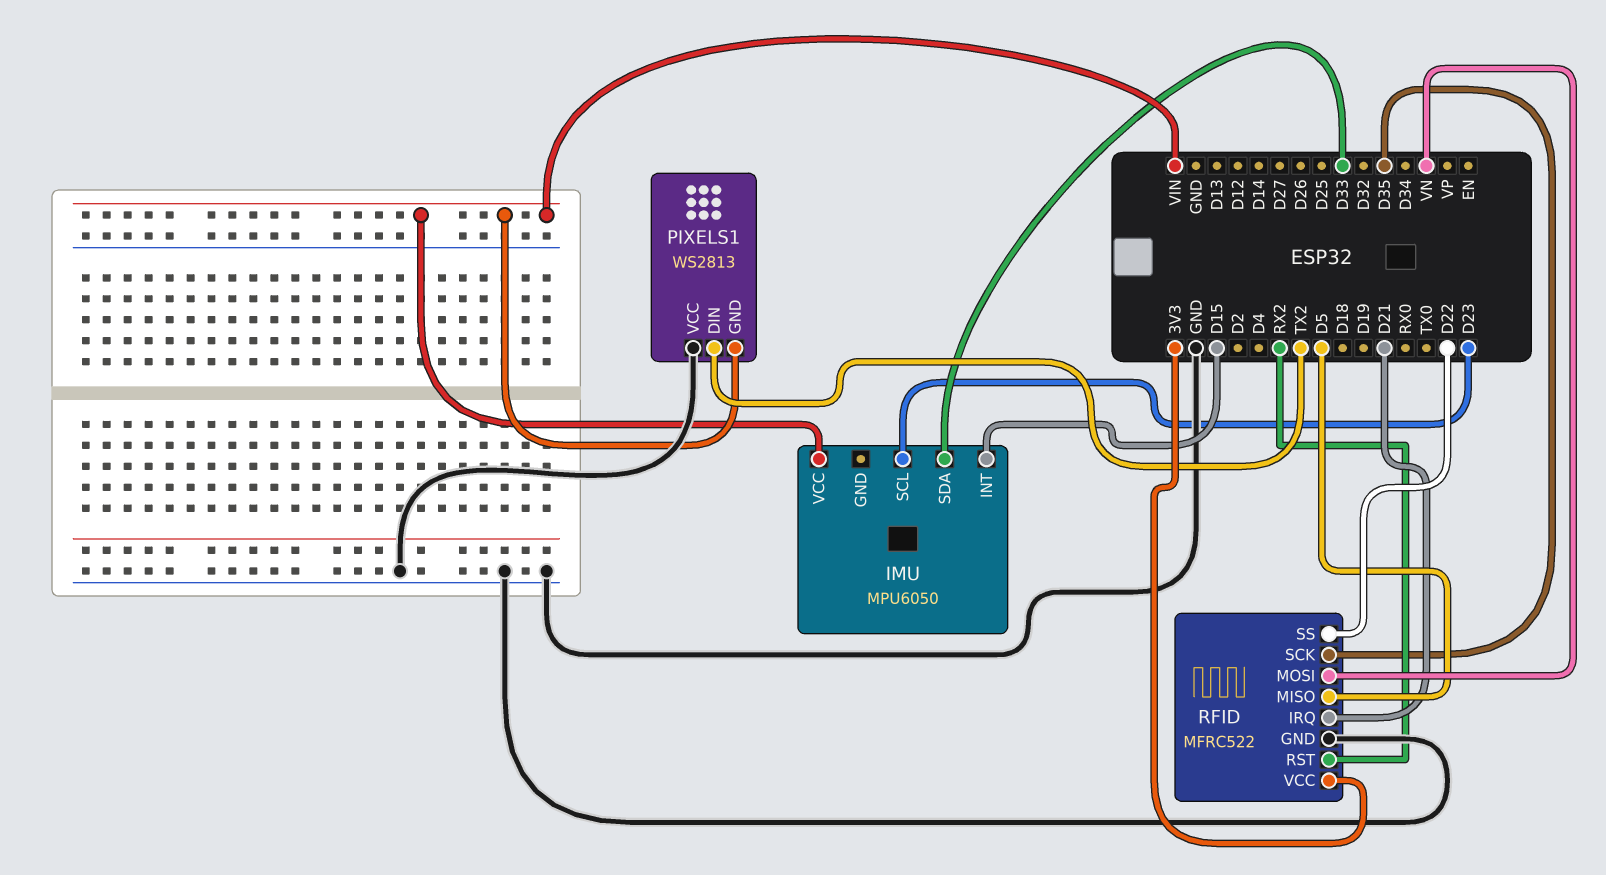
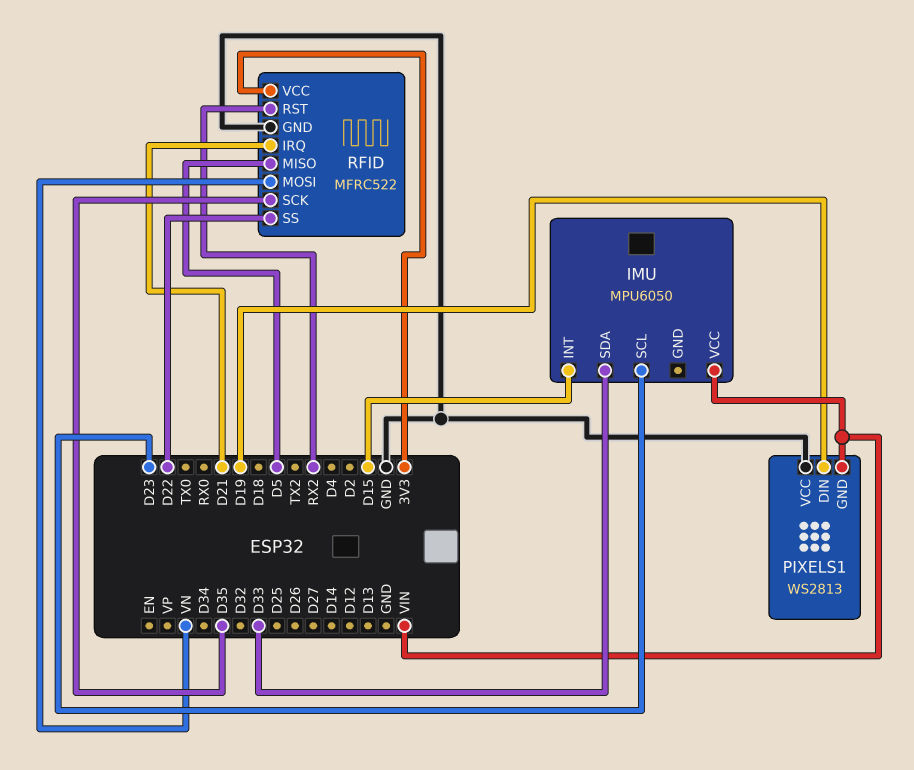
PIXELS1 pin DIN: TX2 -> D19

